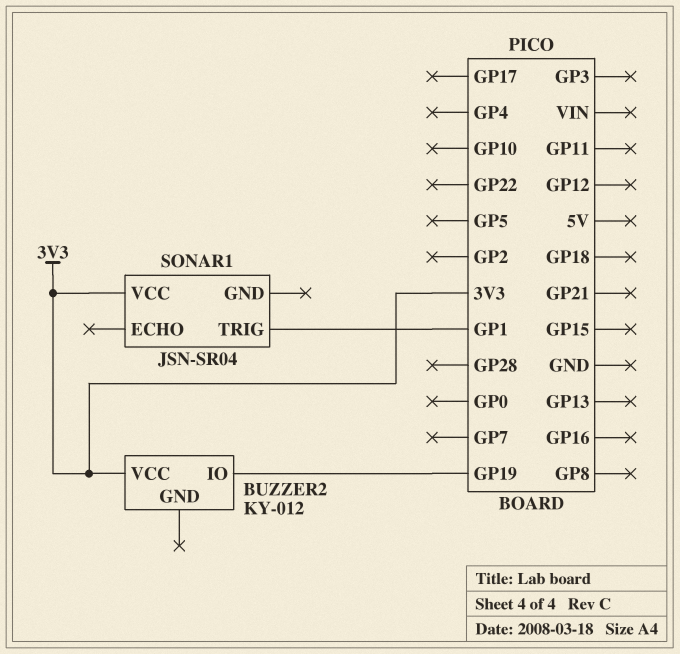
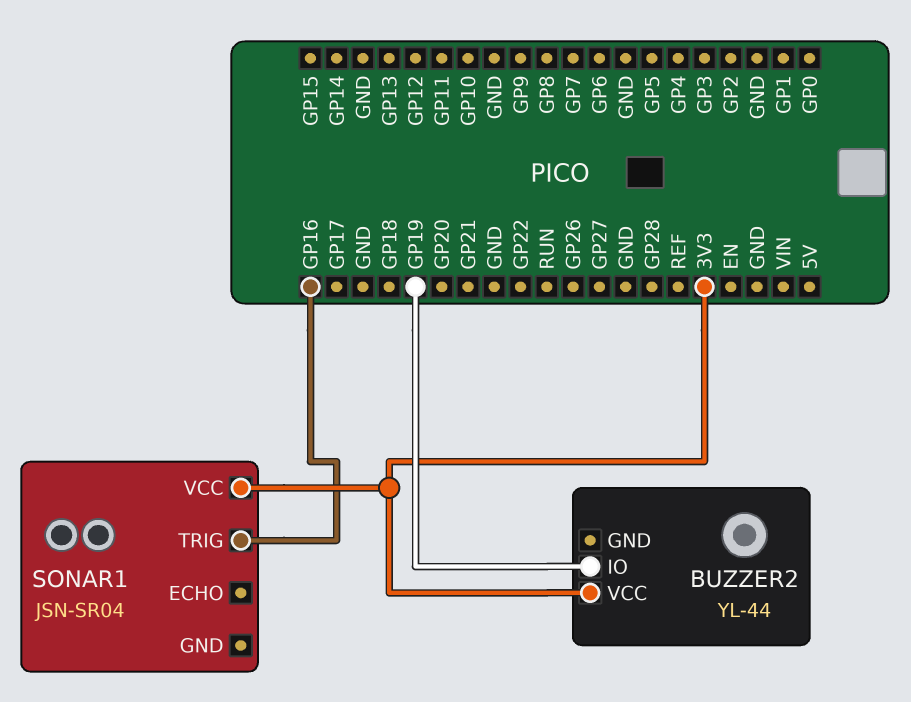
BUZZER2: KY-012 -> YL-44
SONAR1 pin TRIG: GP1 -> GP16

